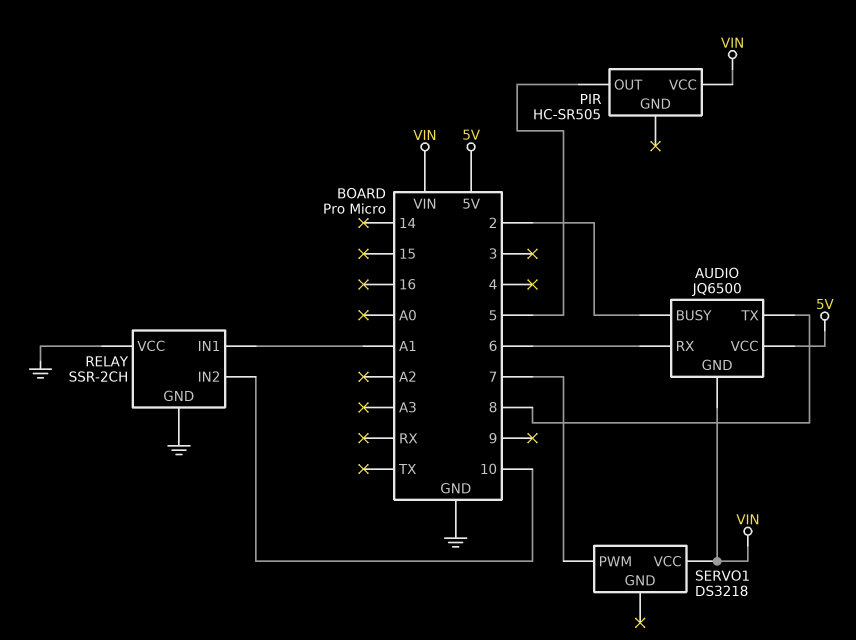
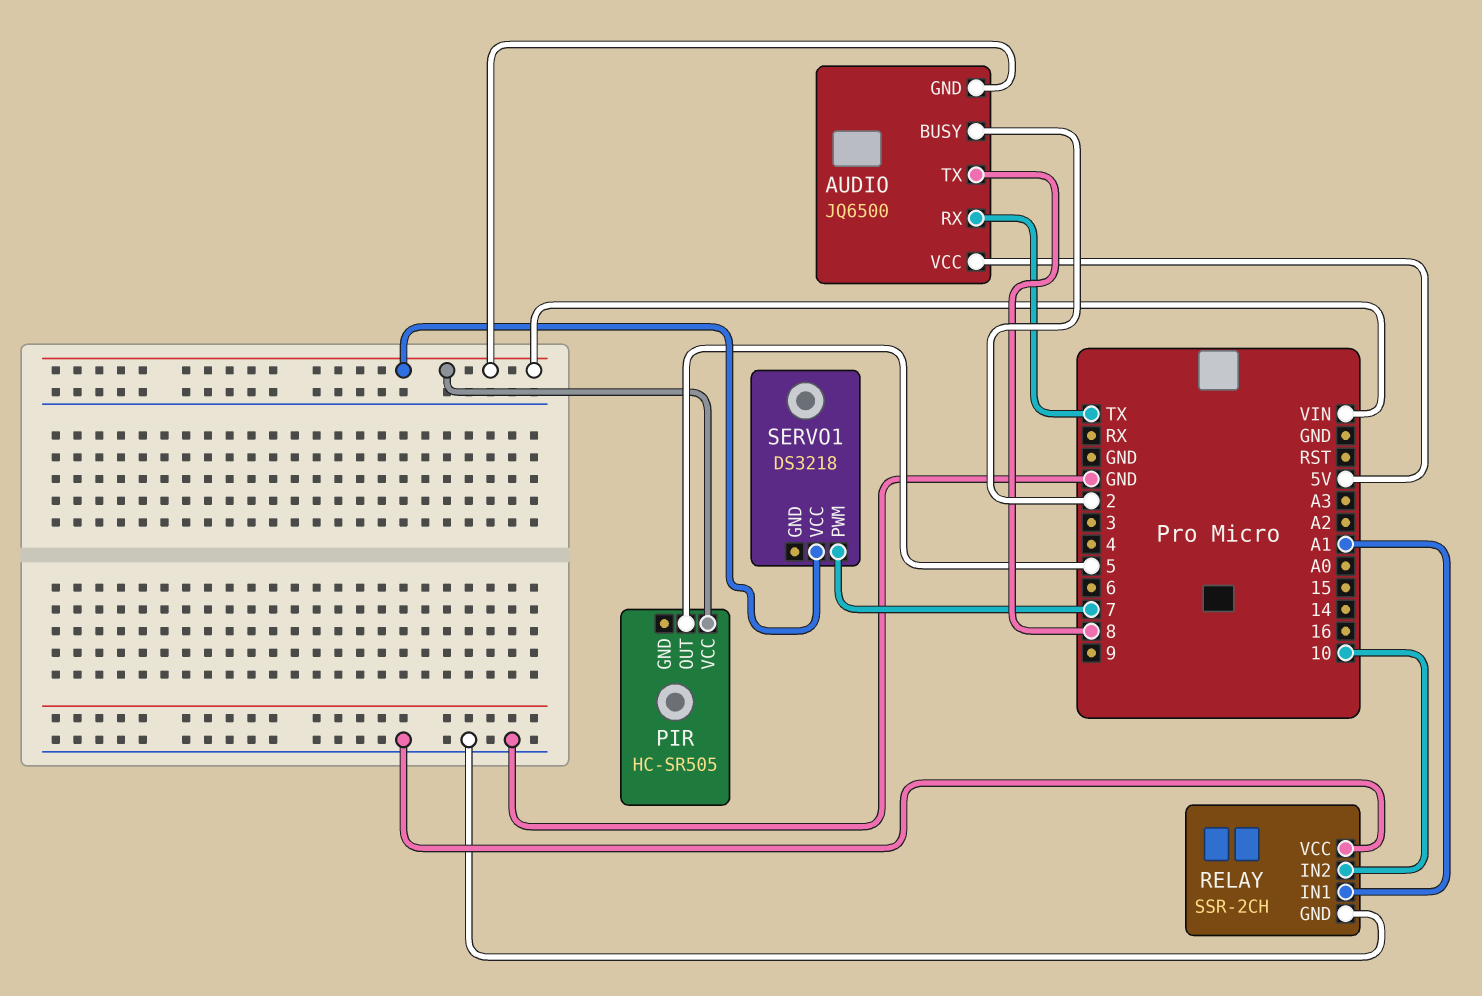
AUDIO pin RX: 6 -> TX

